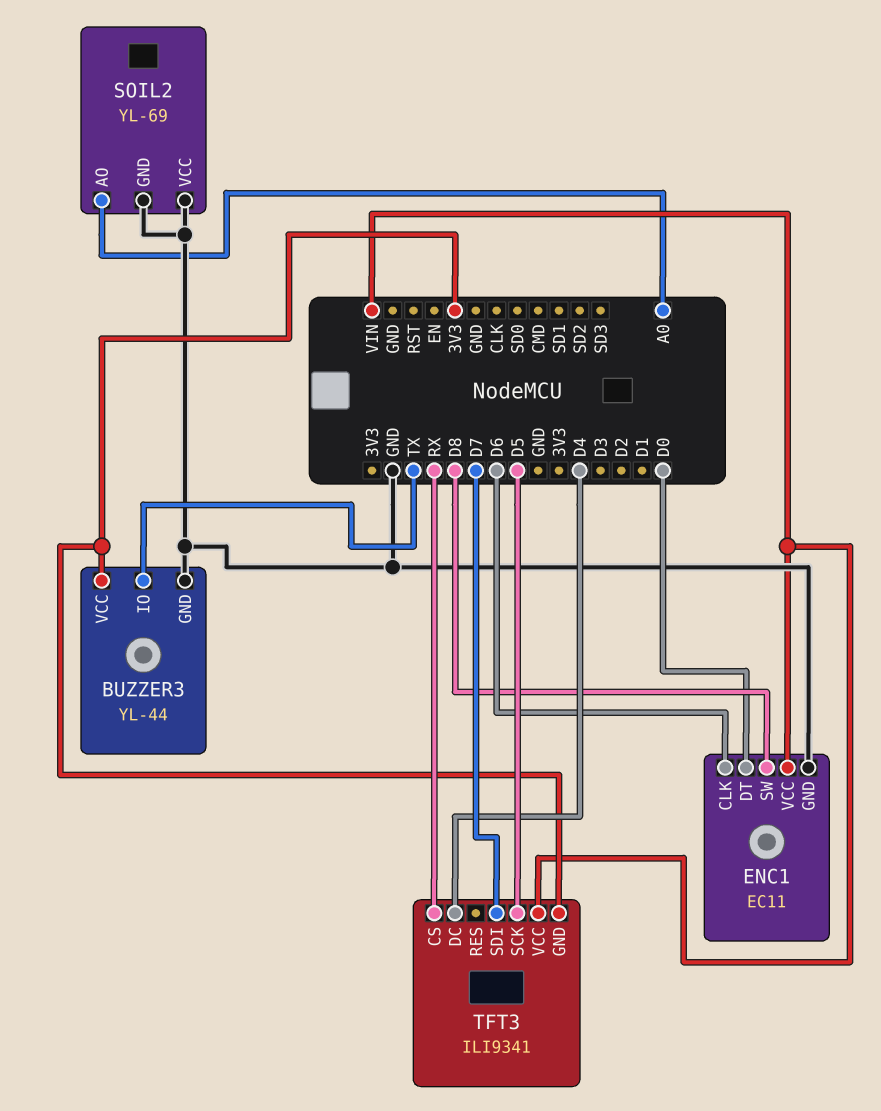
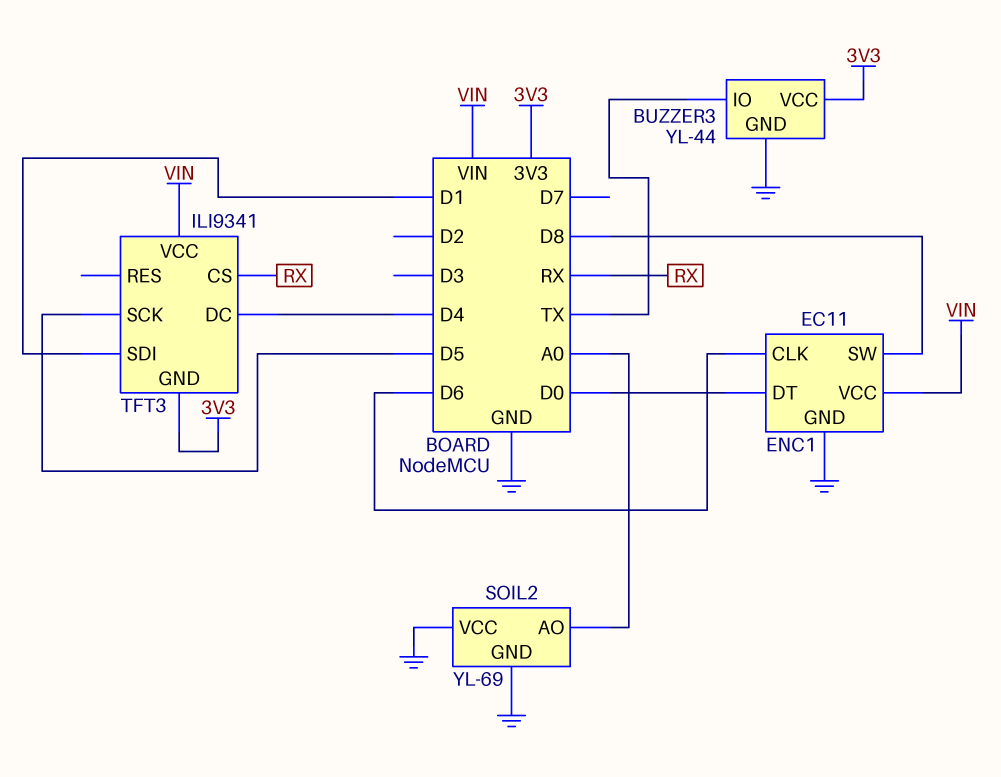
TFT3 pin SDI: D7 -> D1

